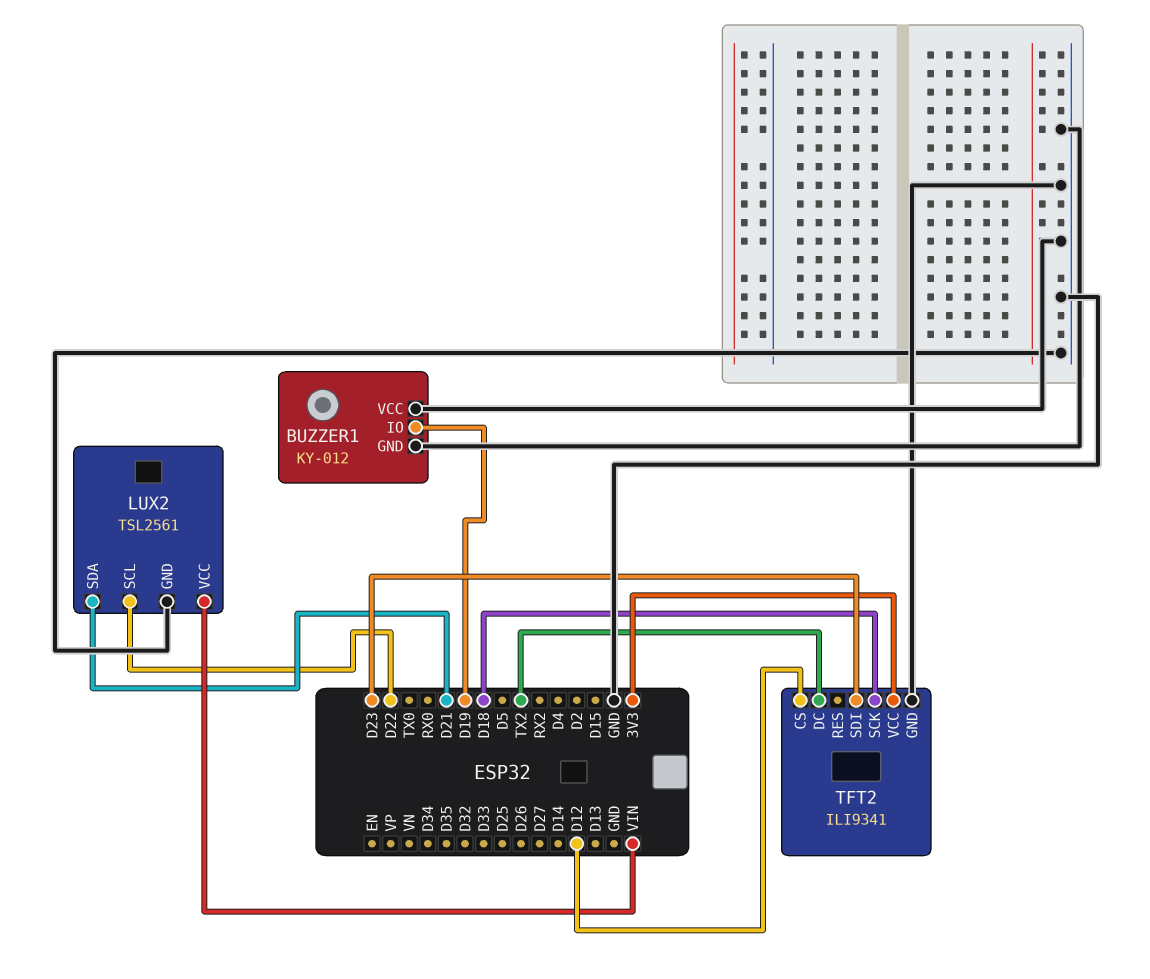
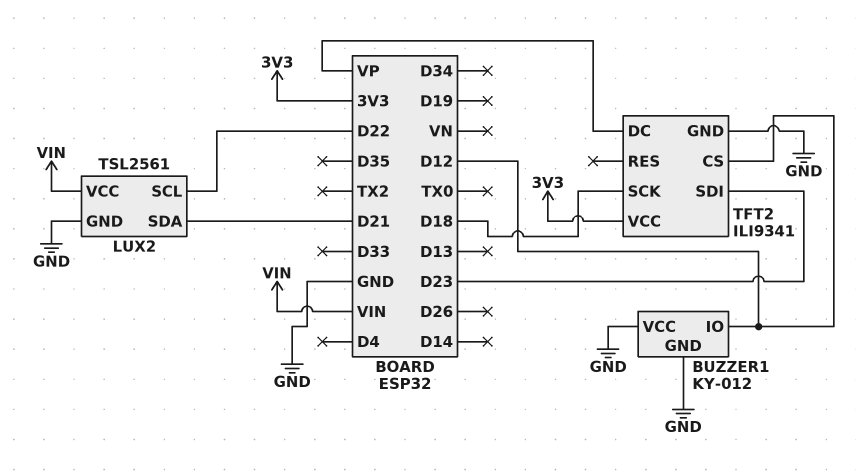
BUZZER1 pin IO: D19 -> D12
TFT2 pin DC: TX2 -> VP

